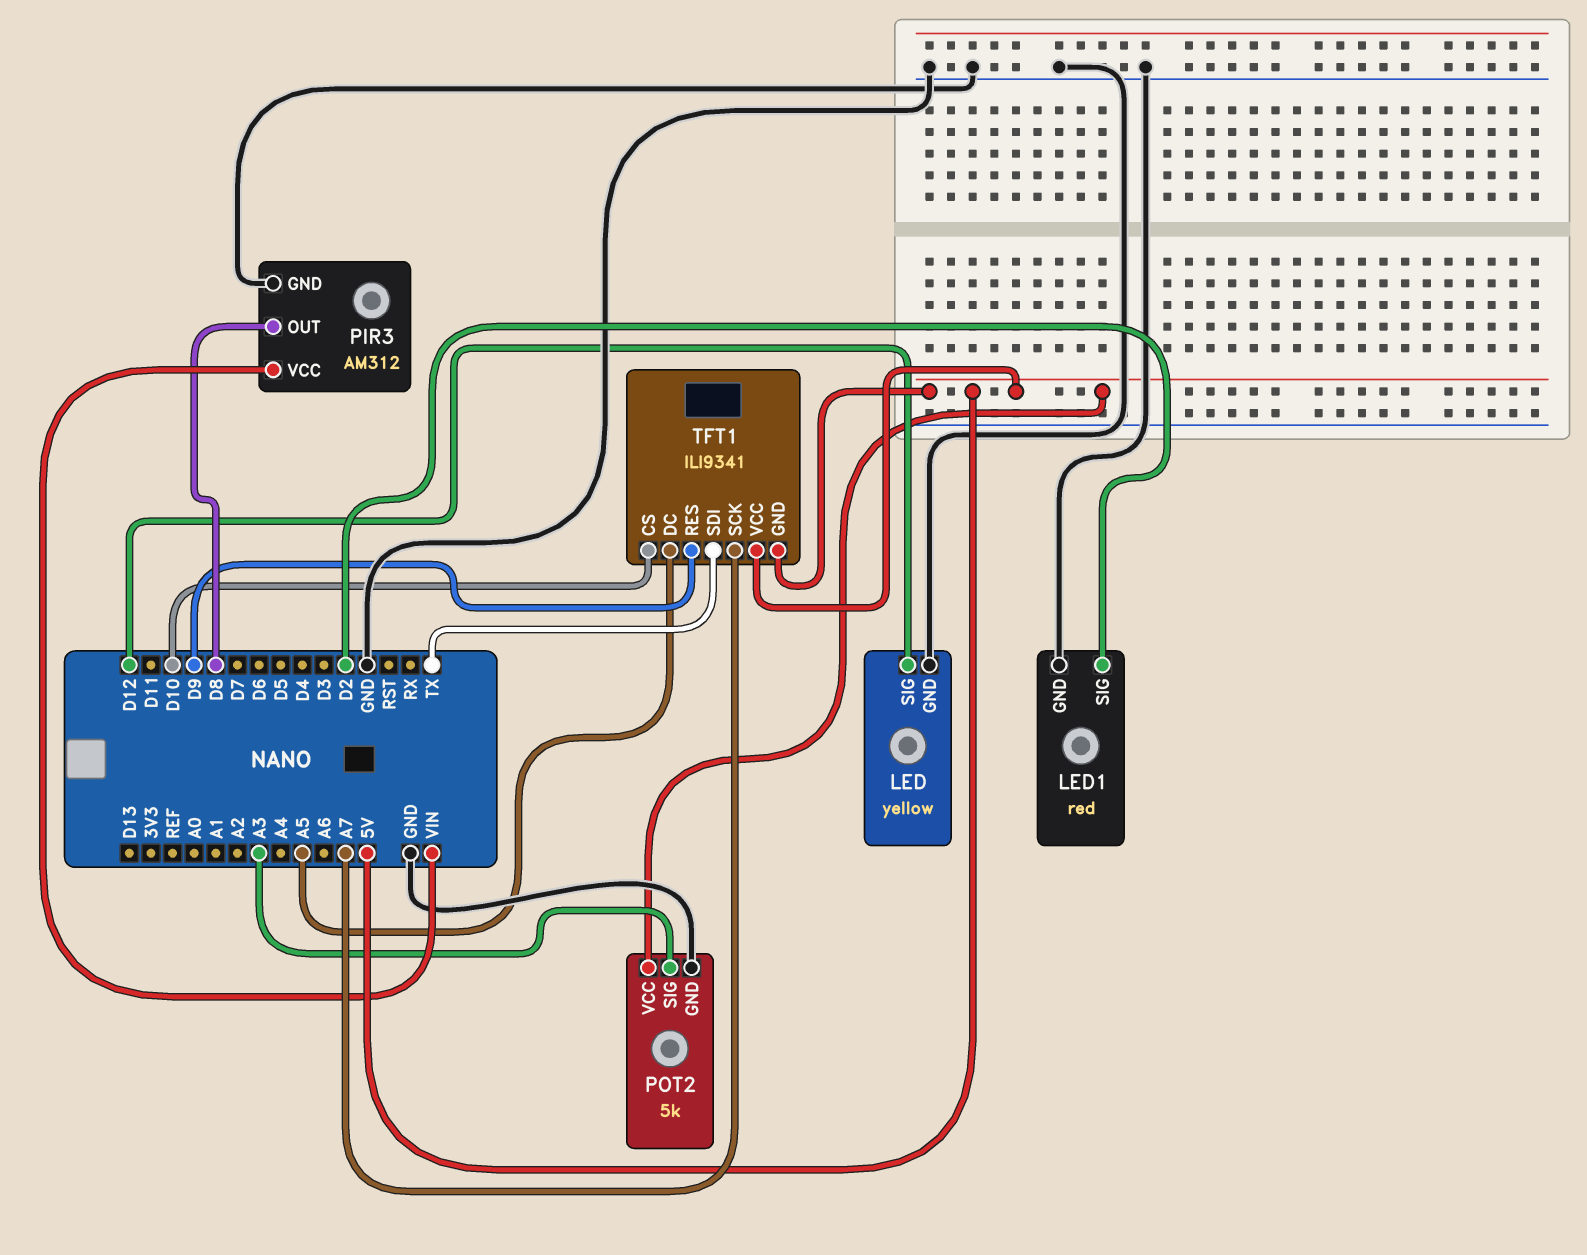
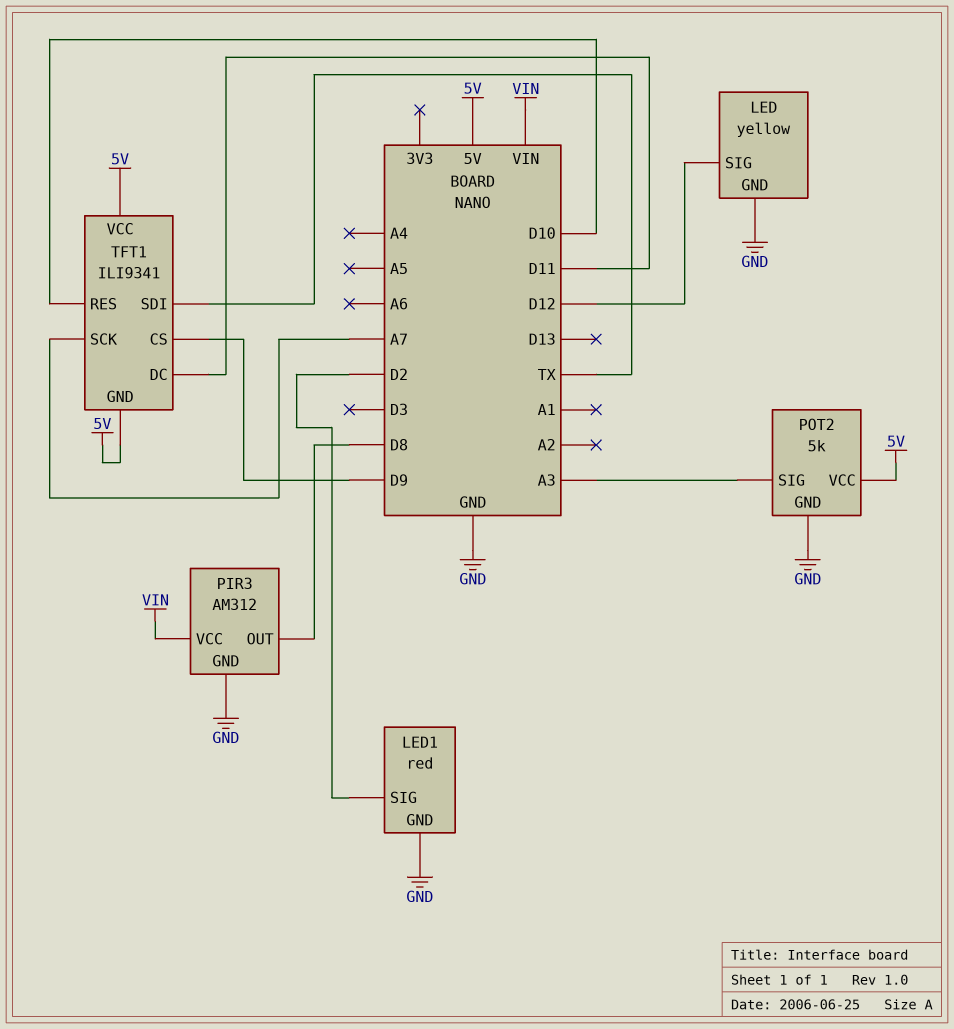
TFT1 pin CS: D10 -> D9
TFT1 pin DC: A5 -> D11
TFT1 pin RES: D9 -> D10

